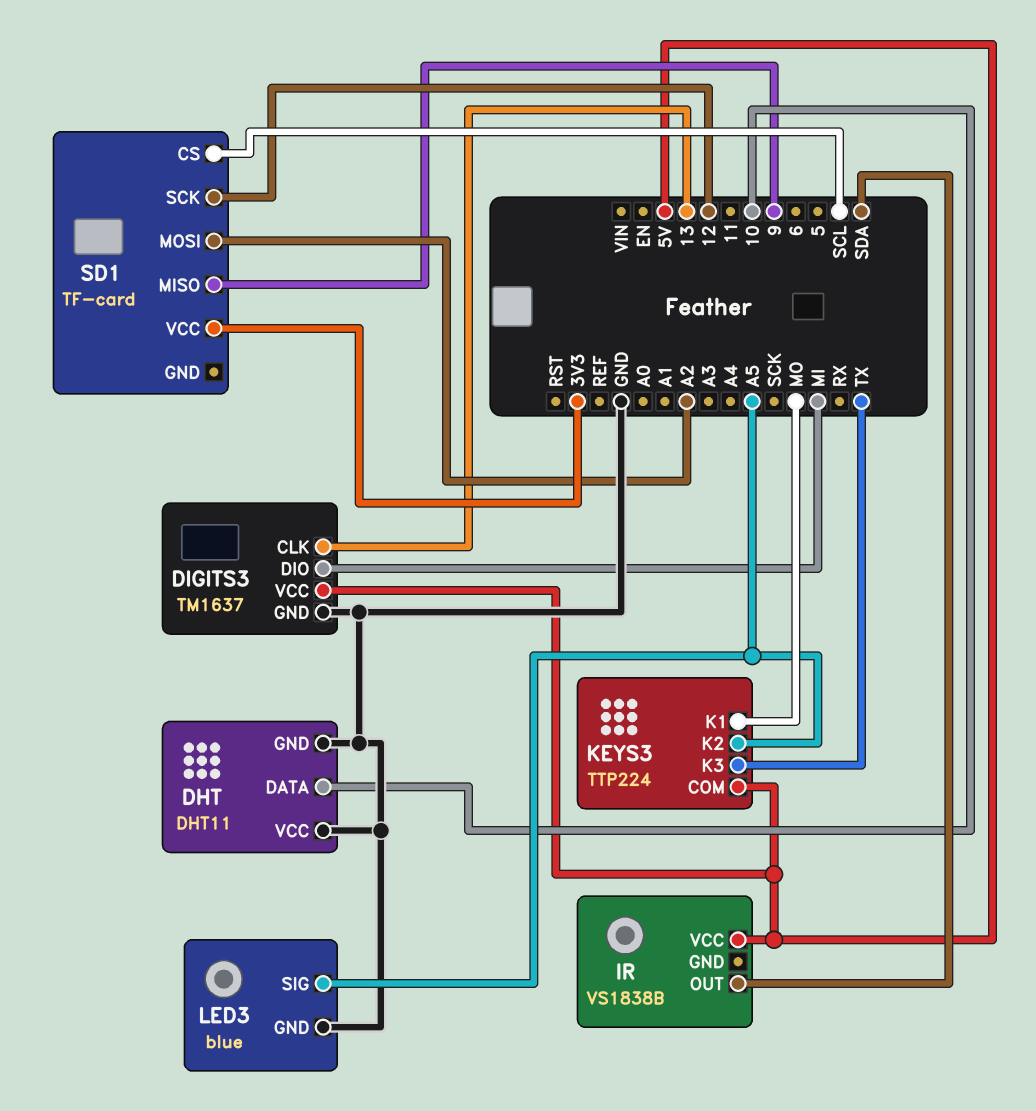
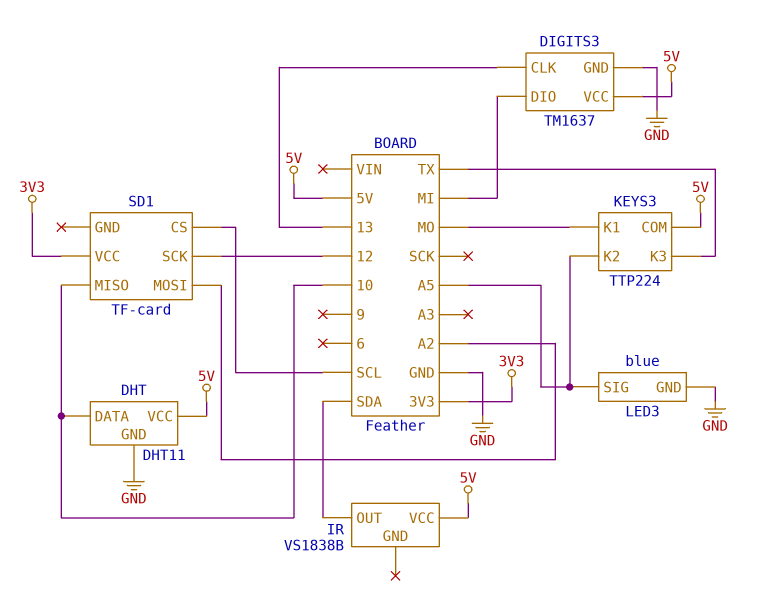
DHT pin VCC: GND -> 5V
SD1 pin MISO: 9 -> 10

